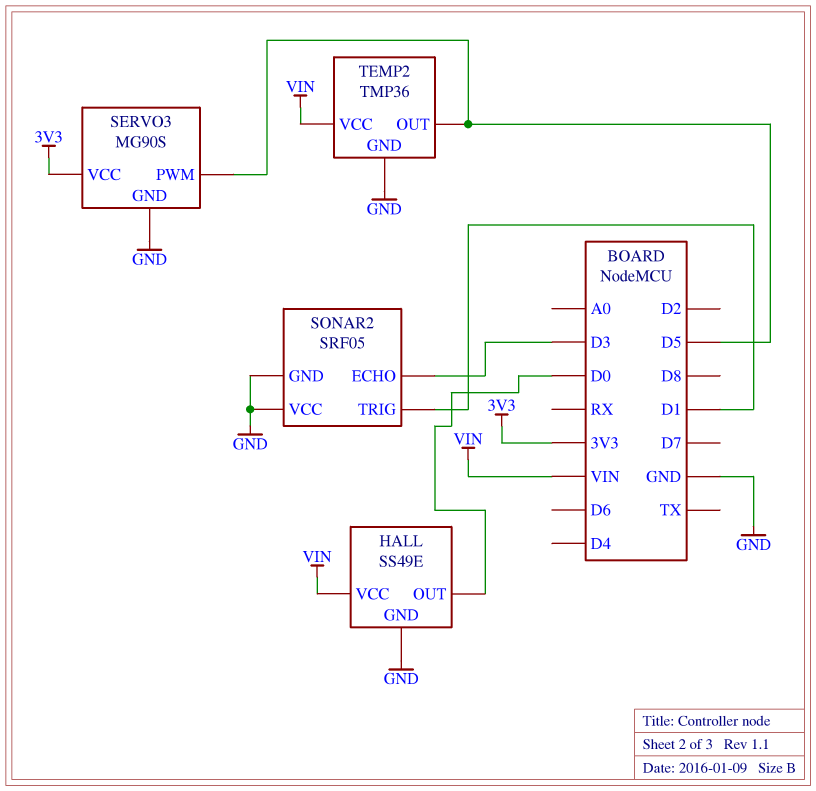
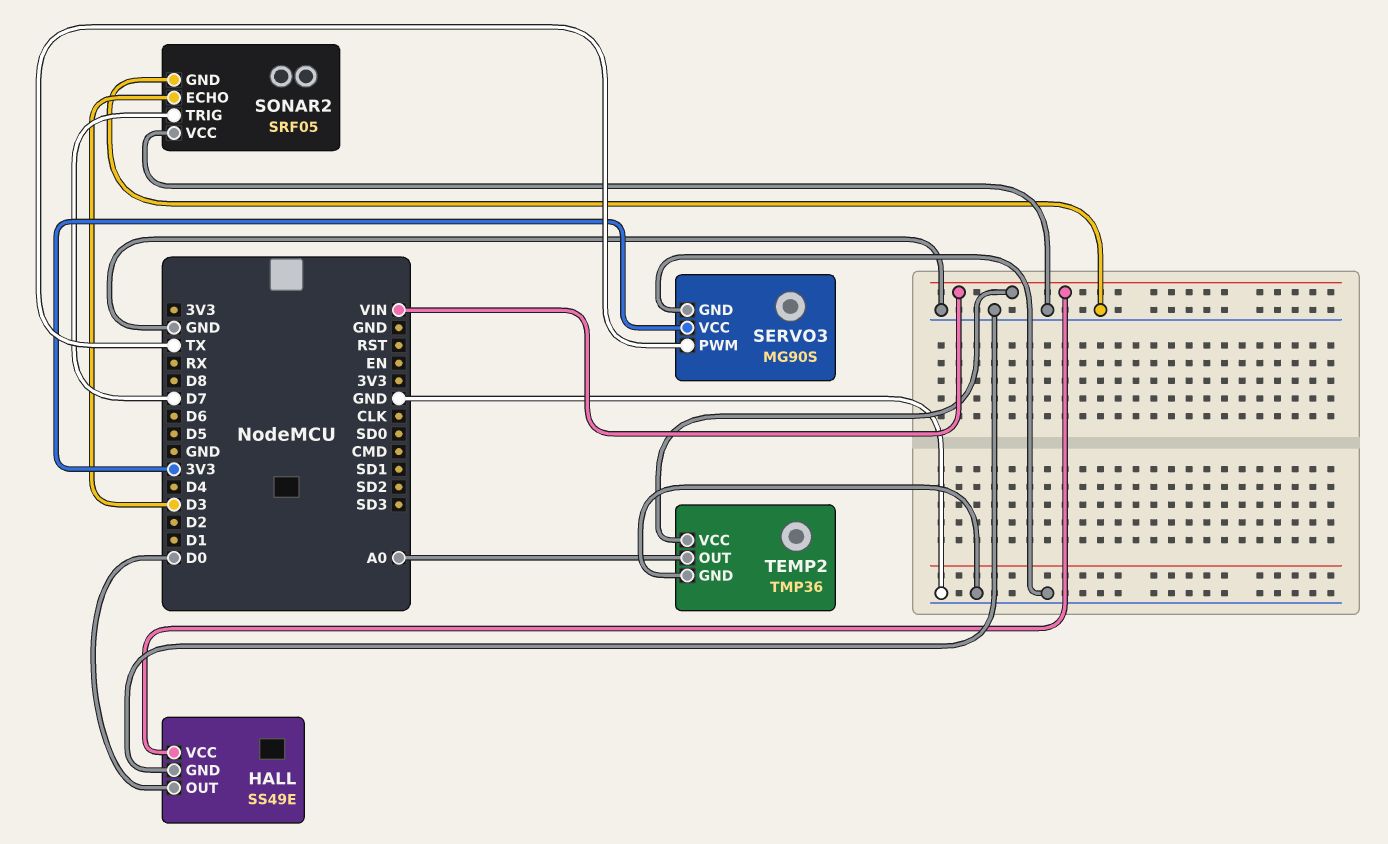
SERVO3 pin PWM: D5 -> TX
SONAR2 pin TRIG: D1 -> D7
TEMP2 pin OUT: D5 -> A0

